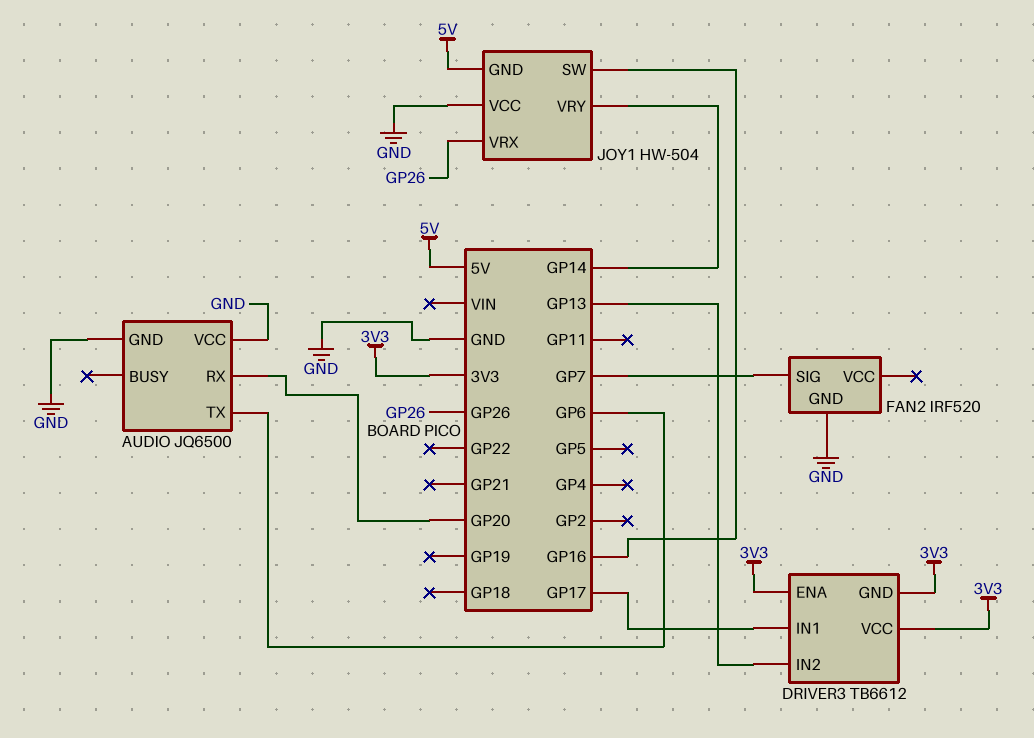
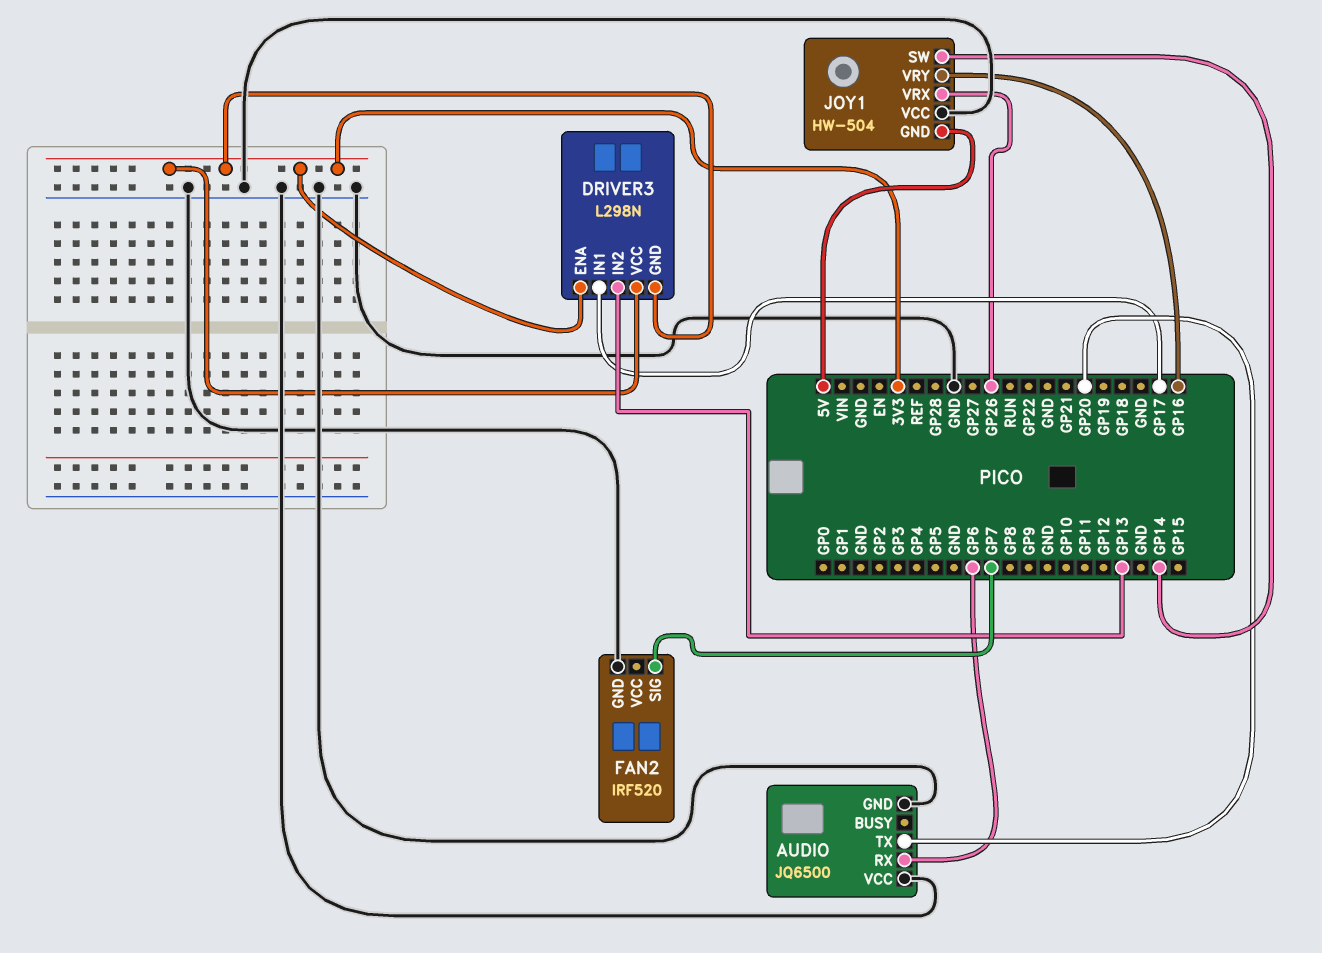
AUDIO pin RX: GP20 -> GP6
AUDIO pin TX: GP6 -> GP20
DRIVER3: TB6612 -> L298N
JOY1 pin SW: GP16 -> GP14
JOY1 pin VRY: GP14 -> GP16

